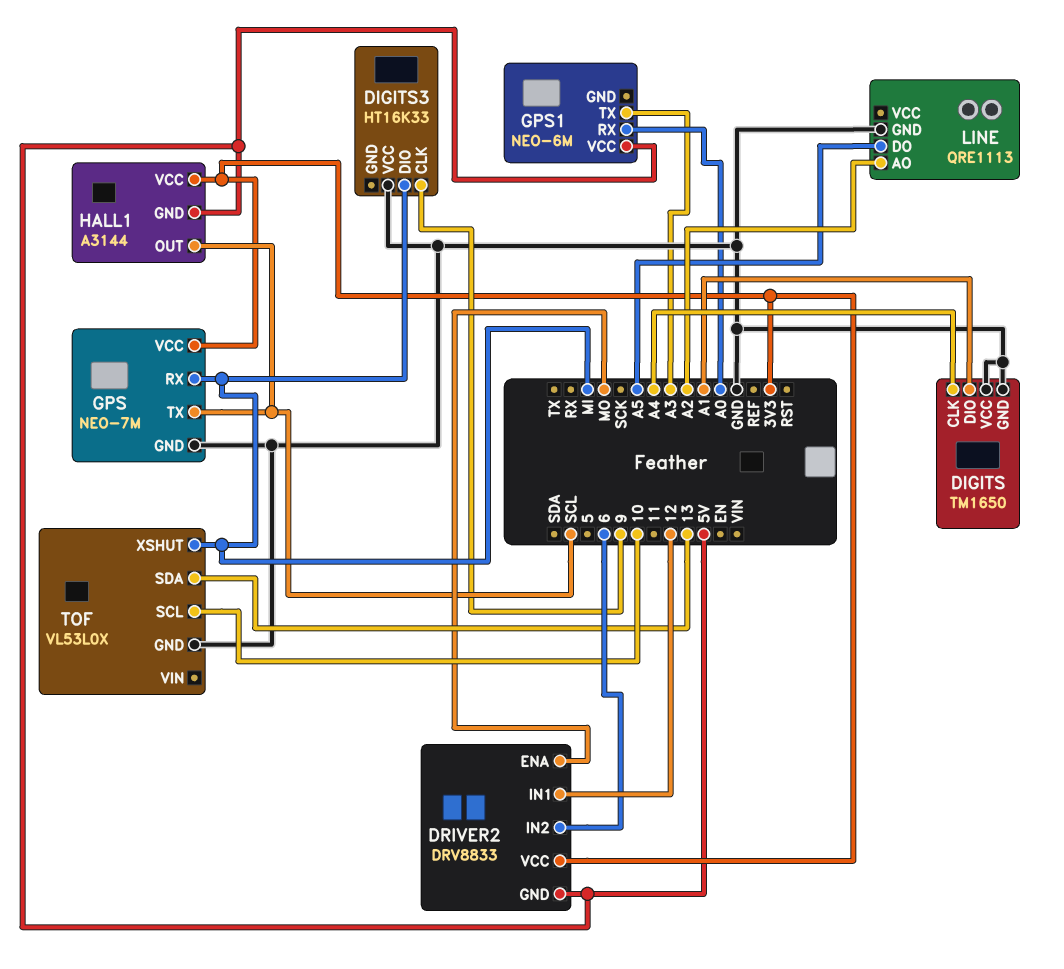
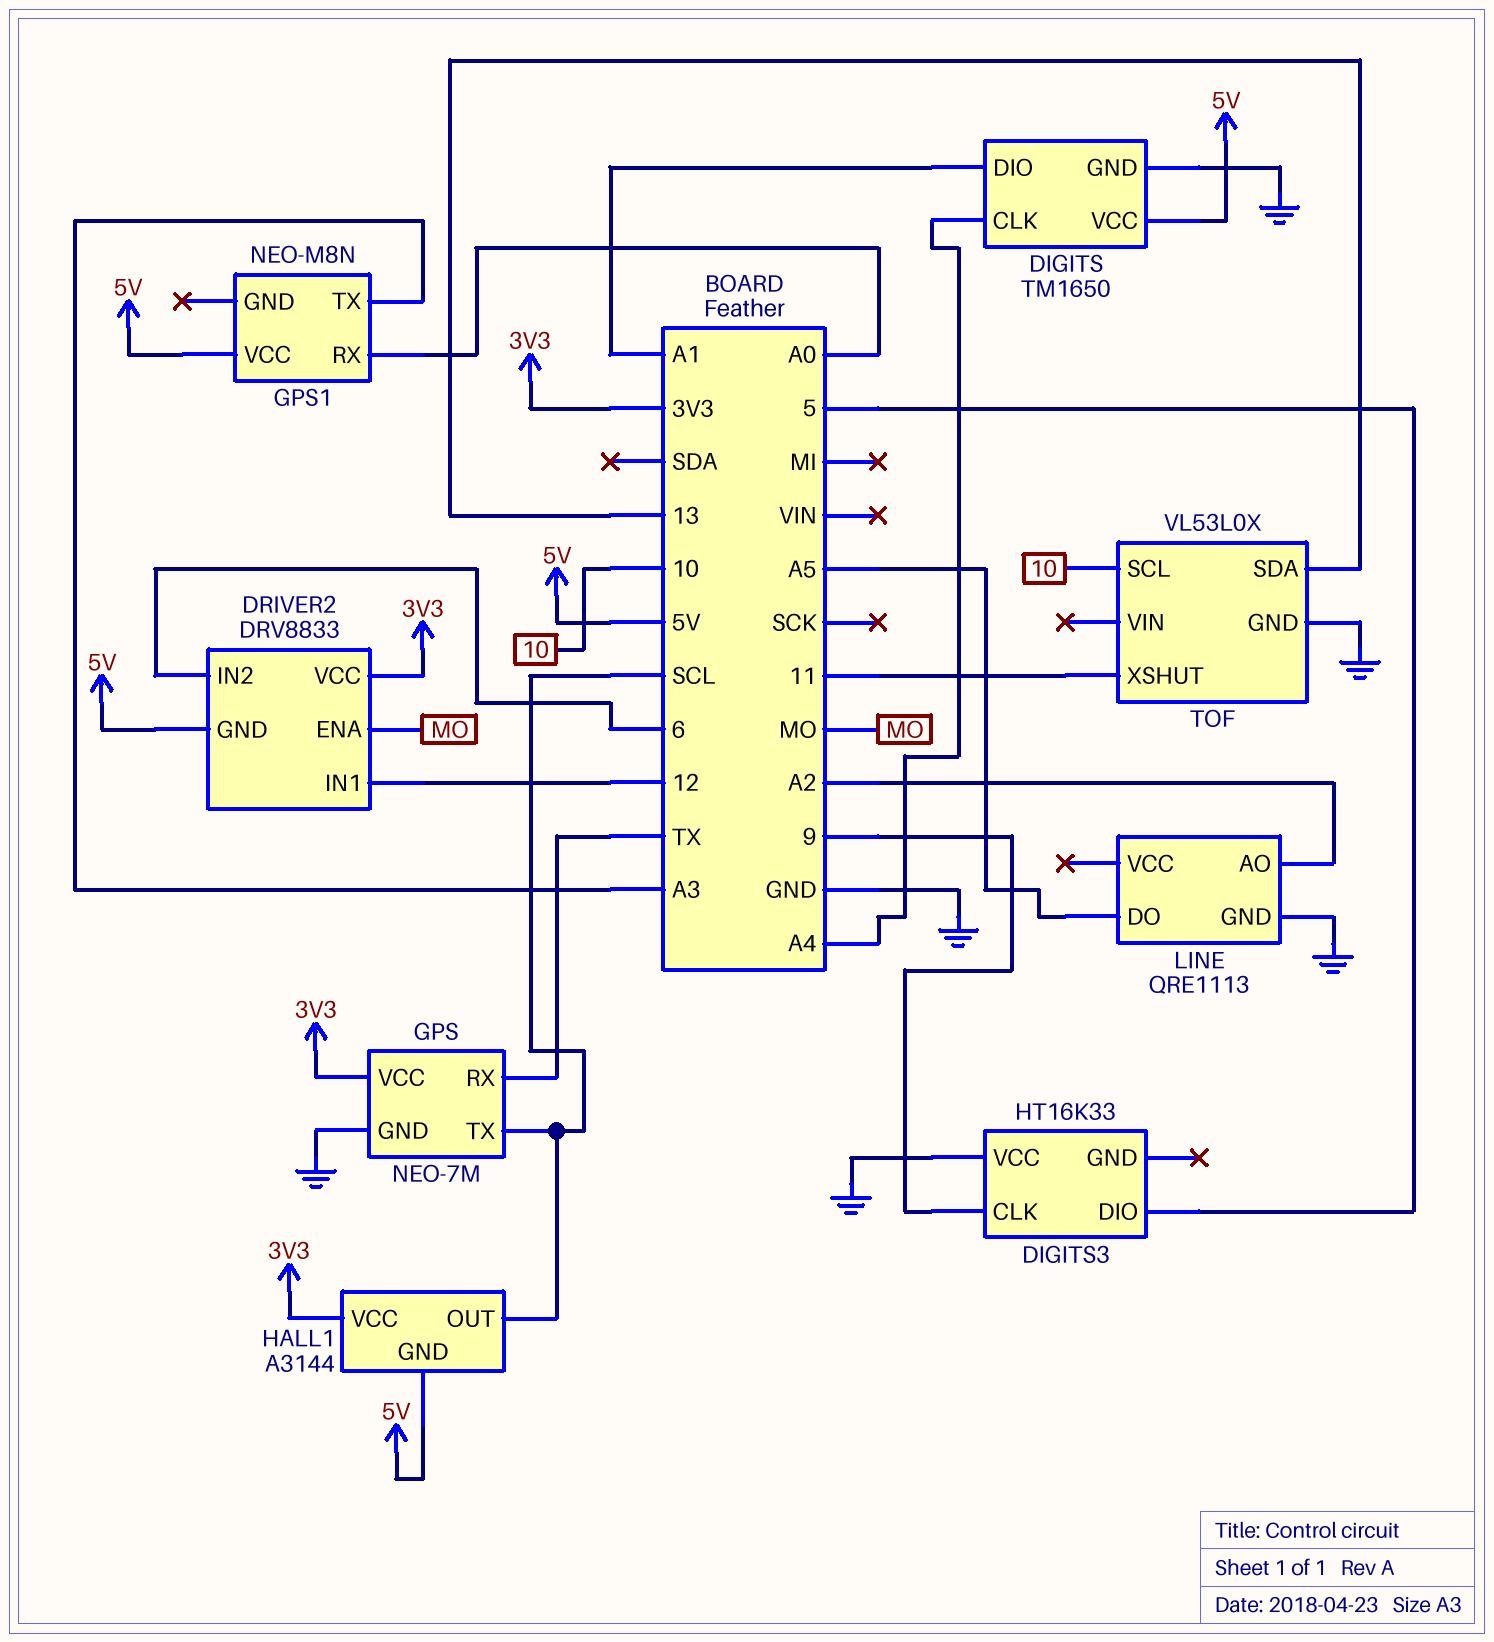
DIGITS pin VCC: GND -> 5V
DIGITS3 pin DIO: MI -> 5
GPS pin RX: MI -> TX
GPS1: NEO-6M -> NEO-M8N
TOF pin XSHUT: MI -> 11

